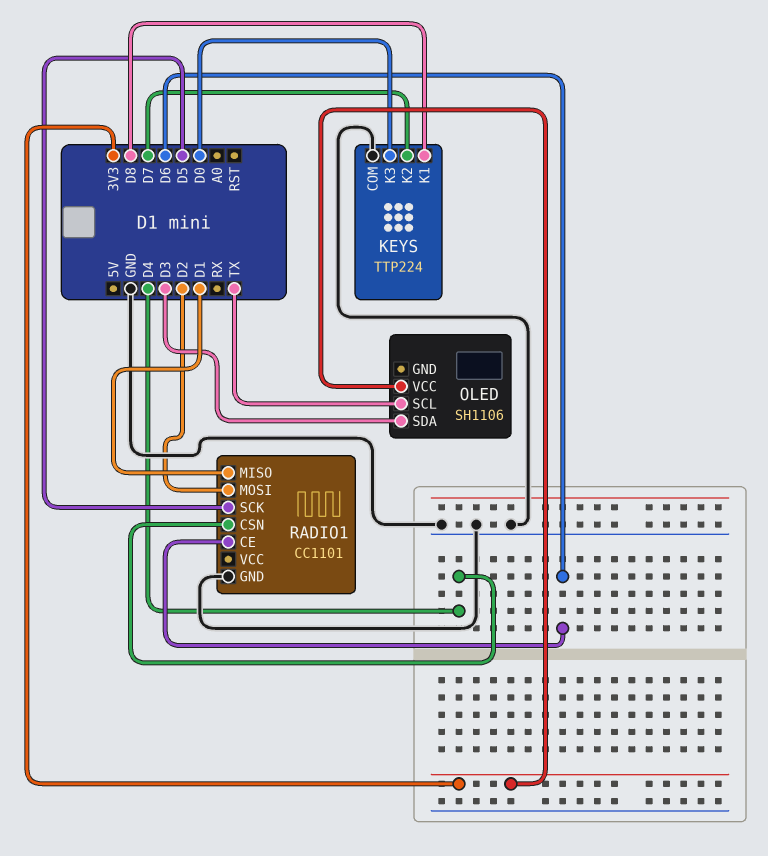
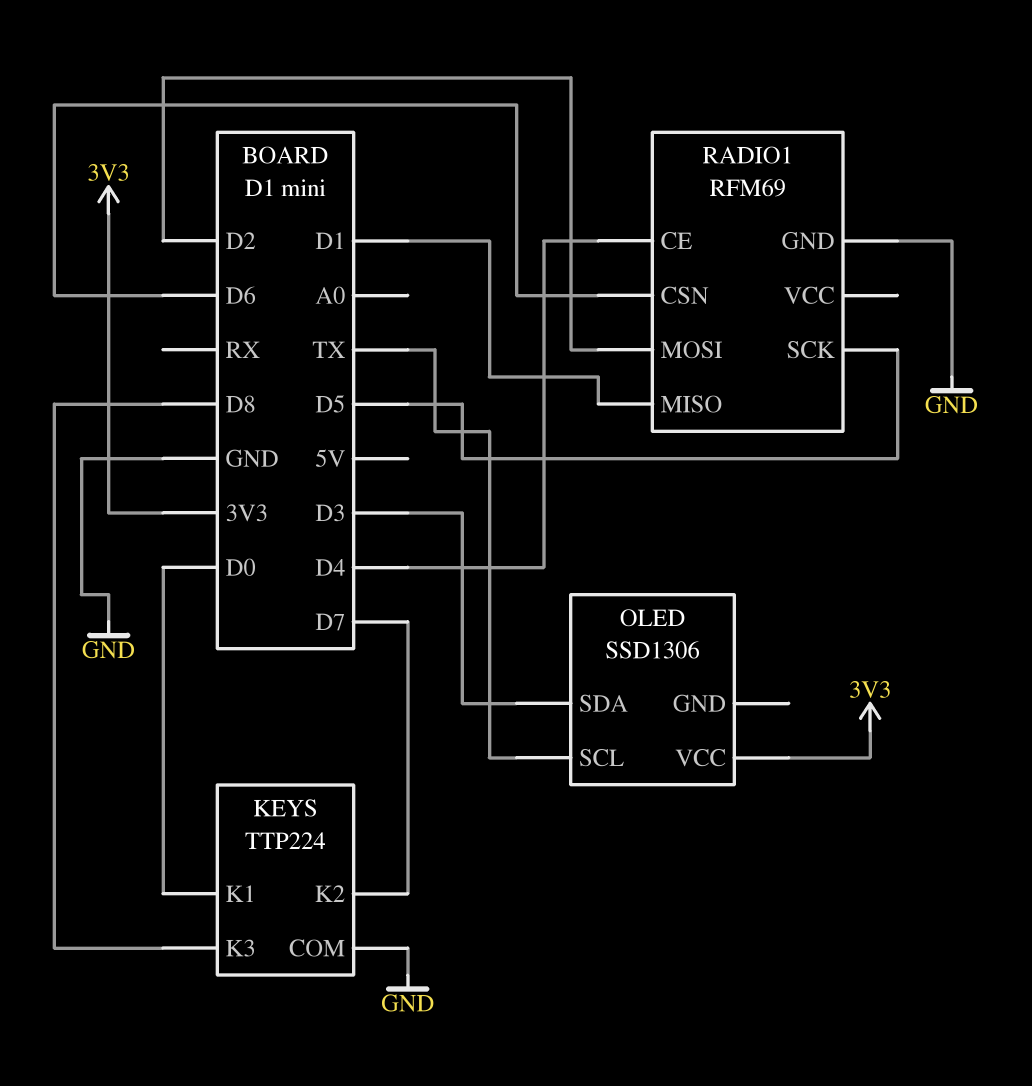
KEYS pin K1: D8 -> D0
KEYS pin K3: D0 -> D8
OLED: SH1106 -> SSD1306
RADIO1: CC1101 -> RFM69
RADIO1 pin CE: D6 -> D4
RADIO1 pin CSN: D4 -> D6

